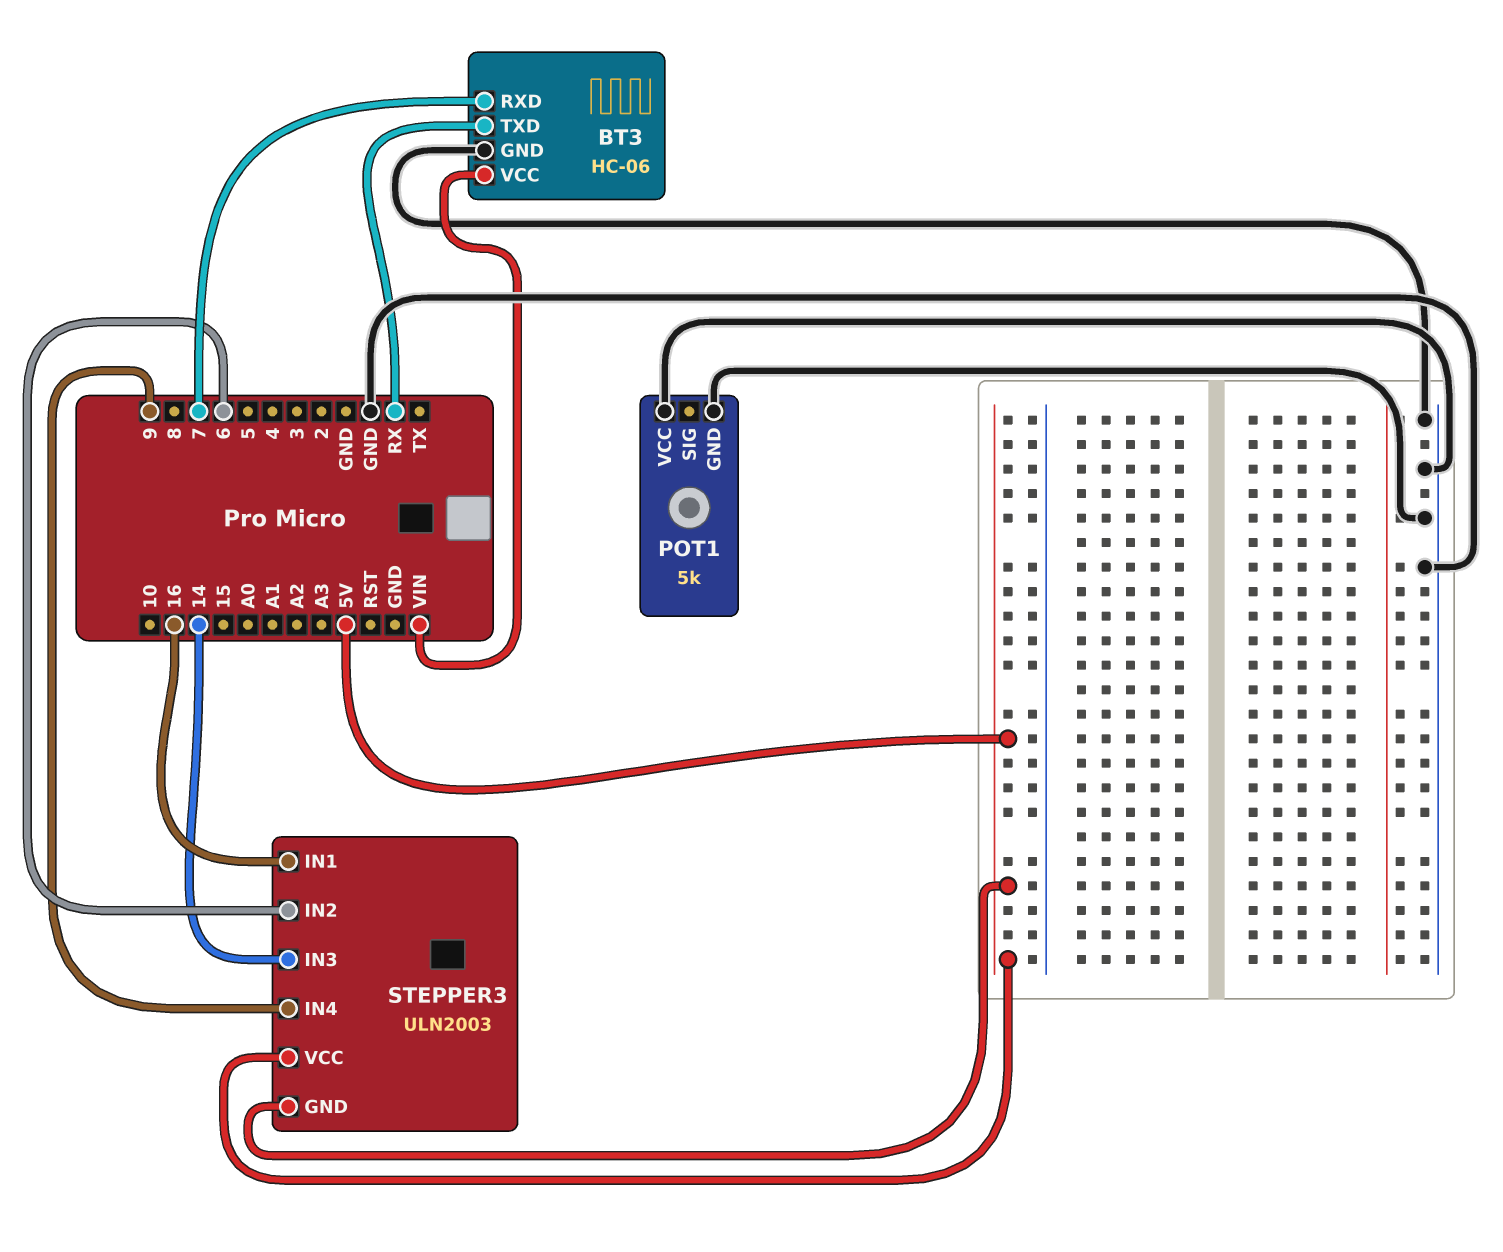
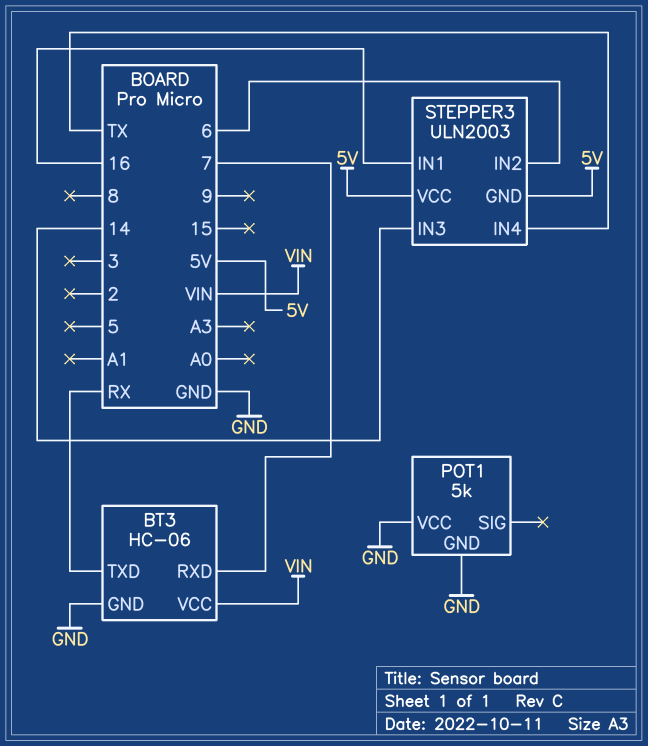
STEPPER3 pin IN4: 9 -> TX

